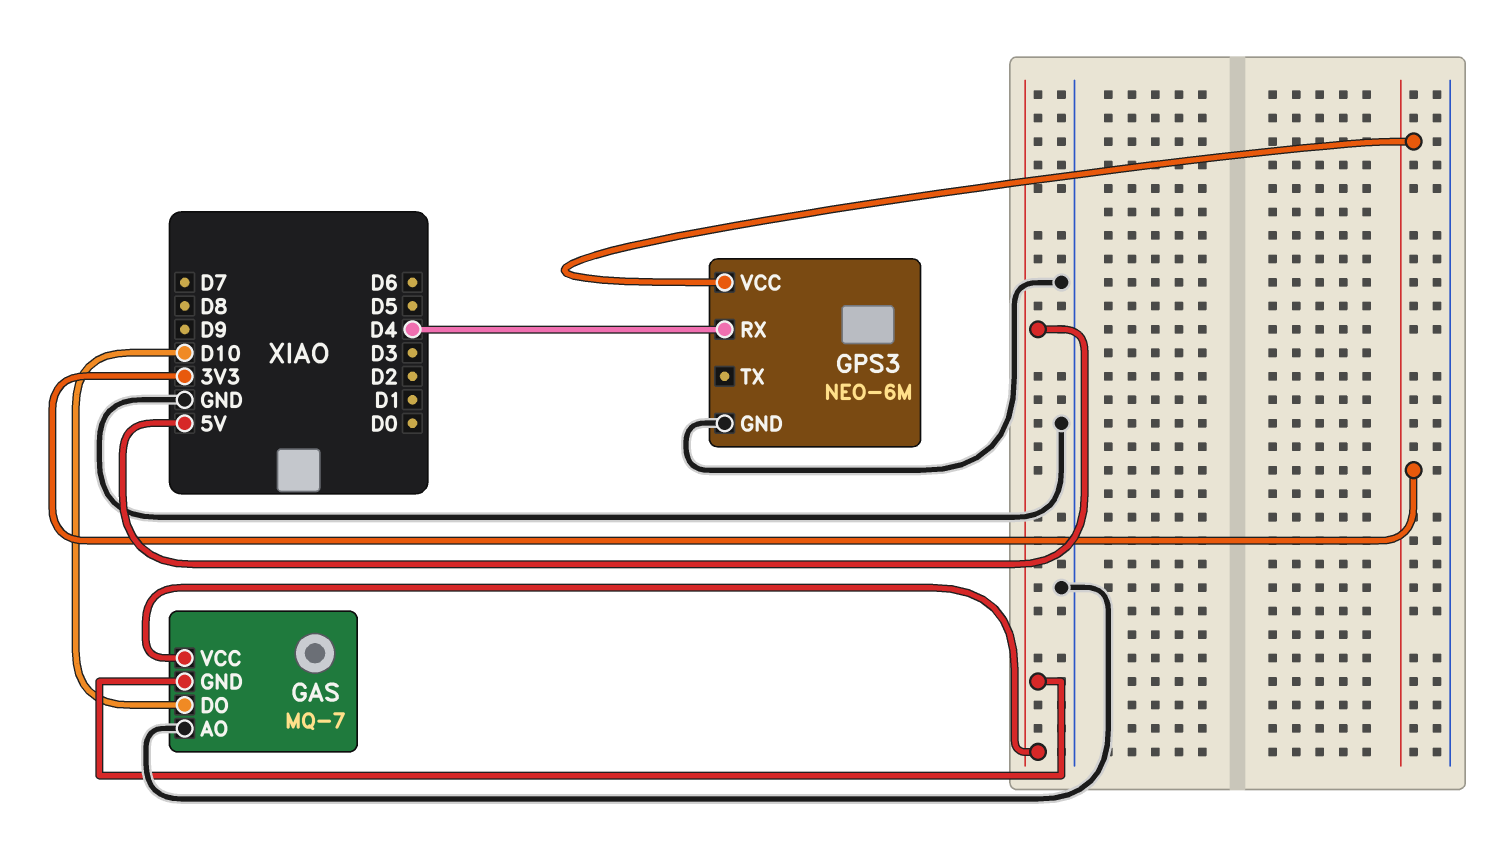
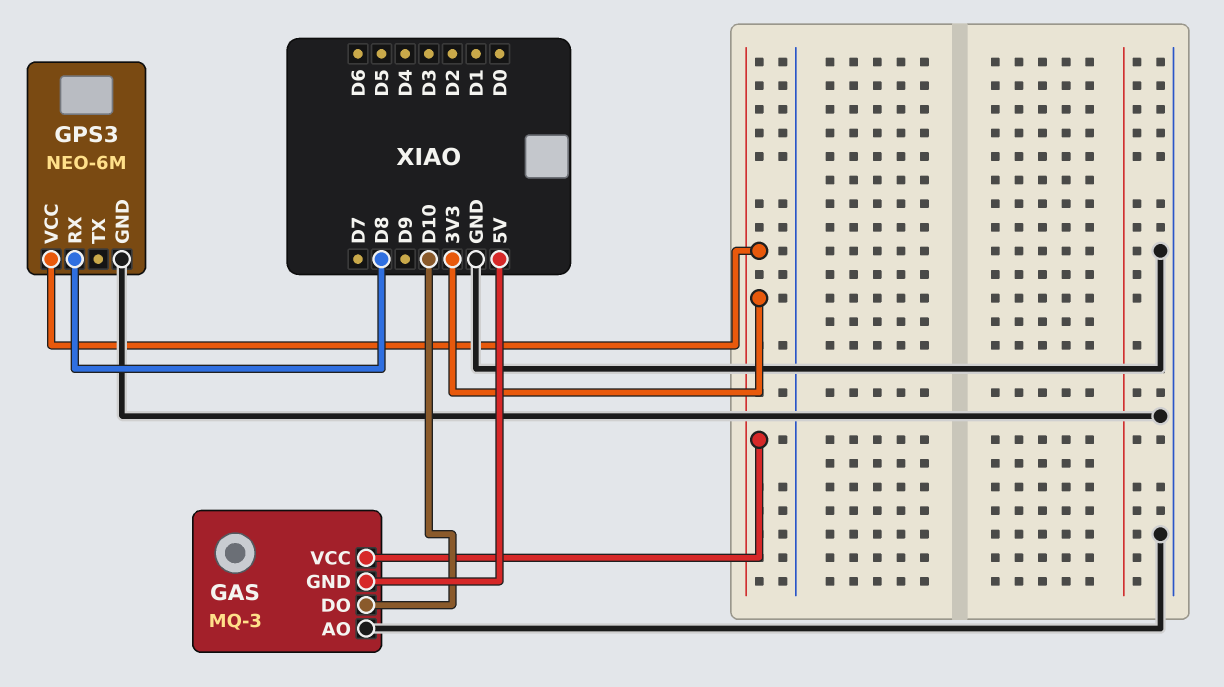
GAS: MQ-7 -> MQ-3
GAS pin VCC: 5V -> 3V3
GPS3 pin RX: D4 -> D8

